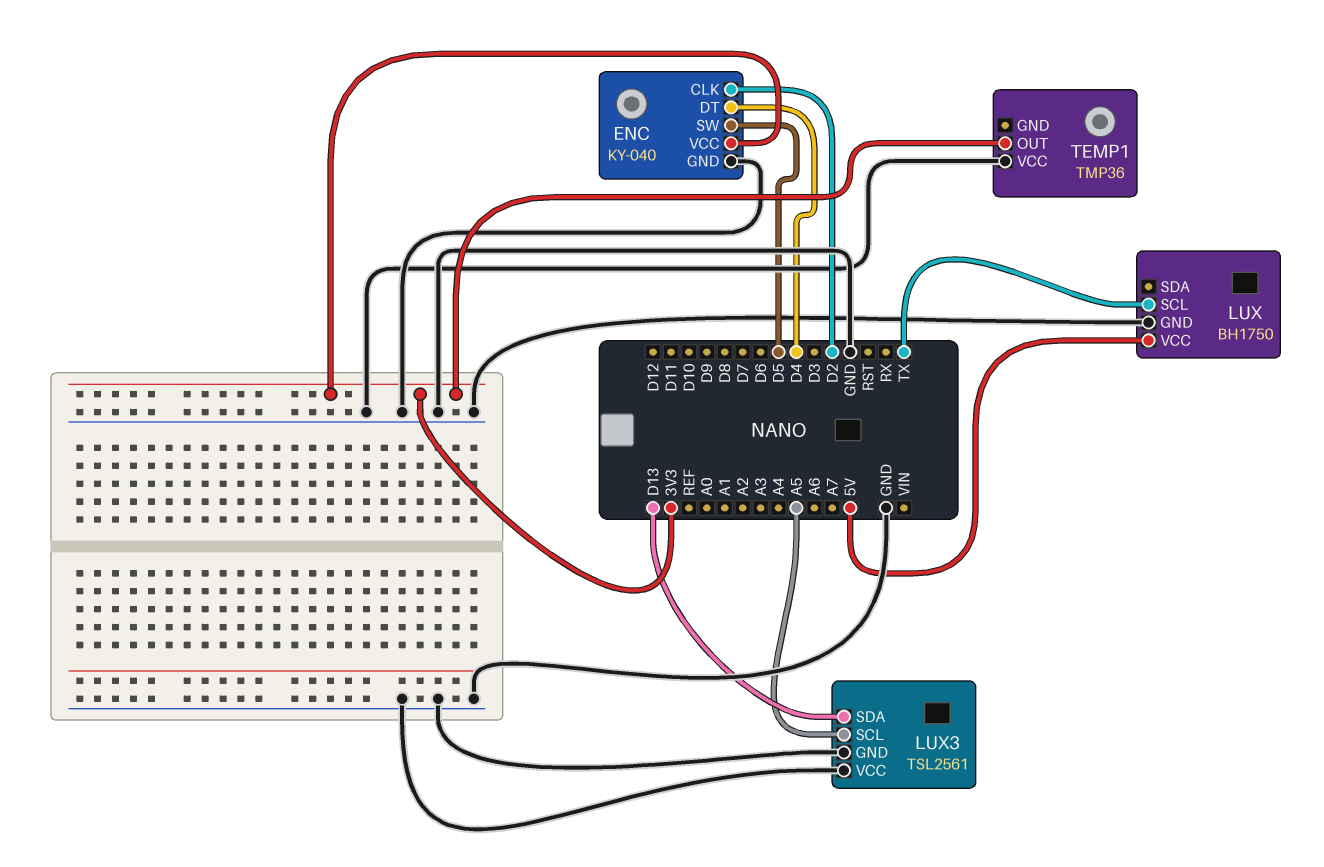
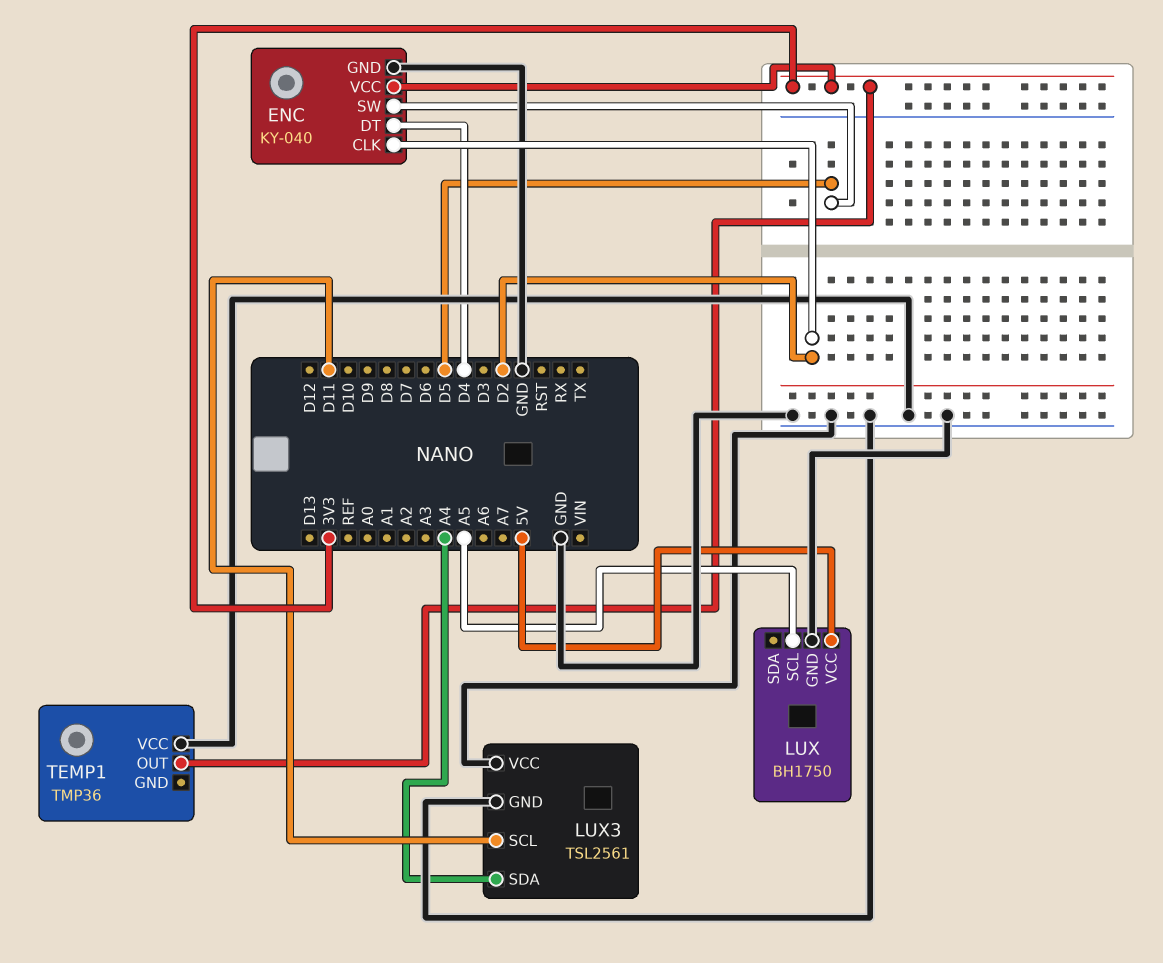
LUX pin SCL: TX -> A5
LUX3 pin SCL: A5 -> D11
LUX3 pin SDA: D13 -> A4

